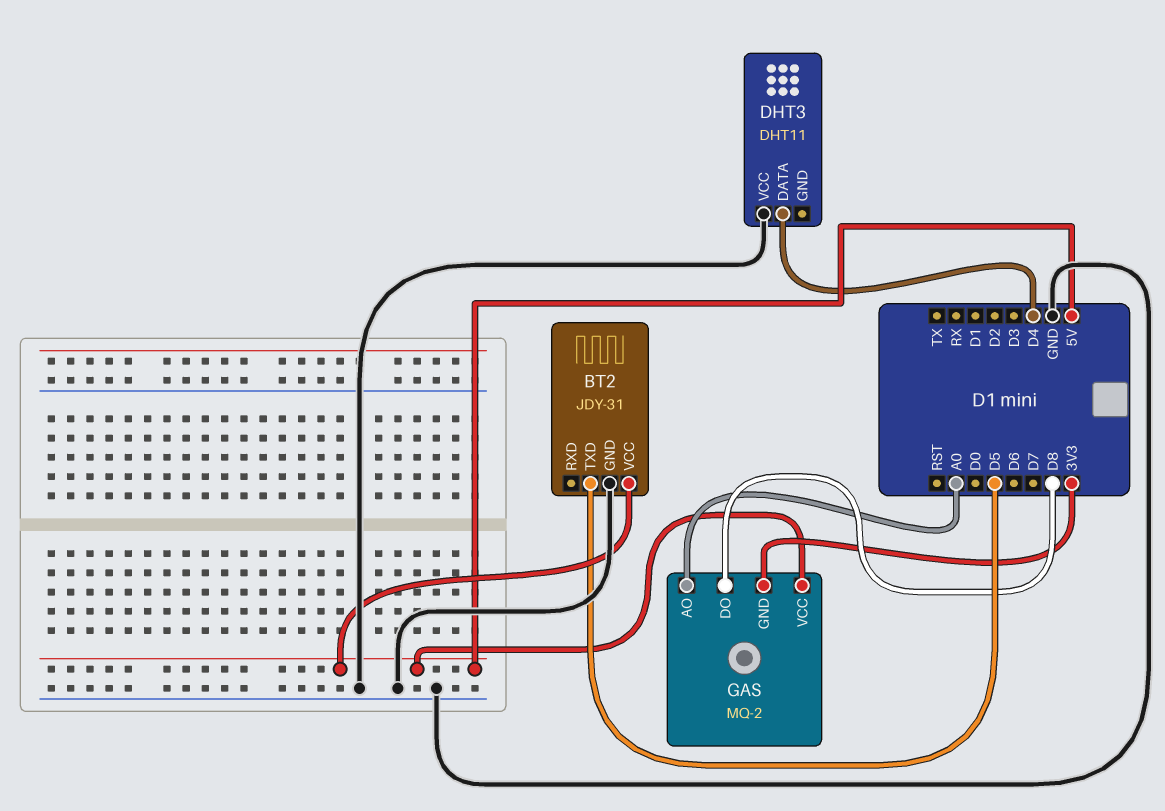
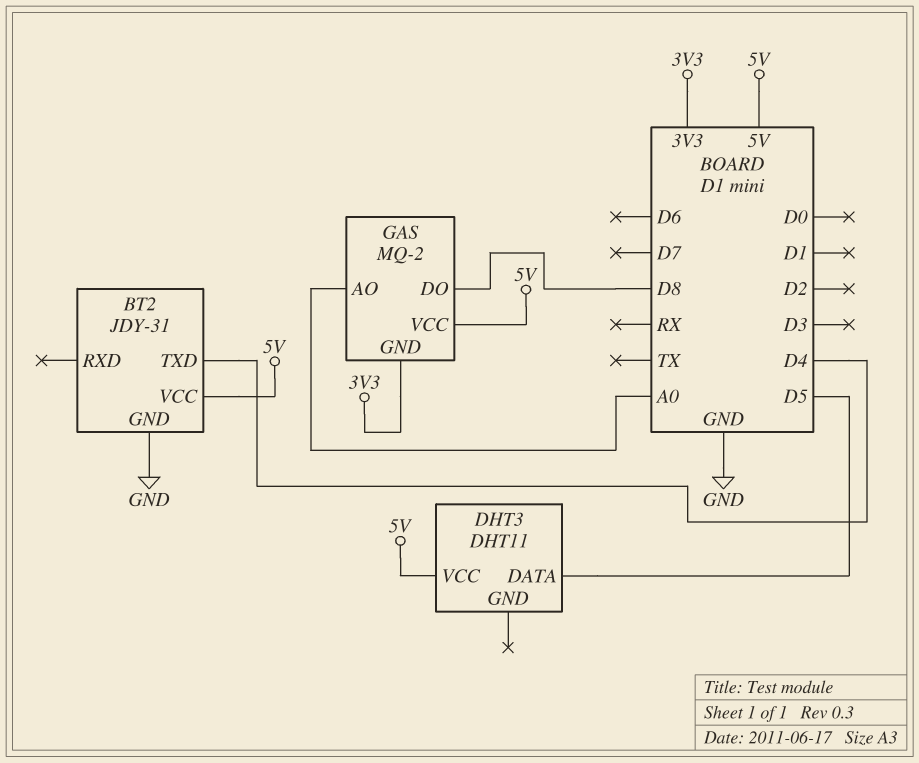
BT2 pin TXD: D5 -> D4
DHT3 pin DATA: D4 -> D5
DHT3 pin VCC: GND -> 5V

